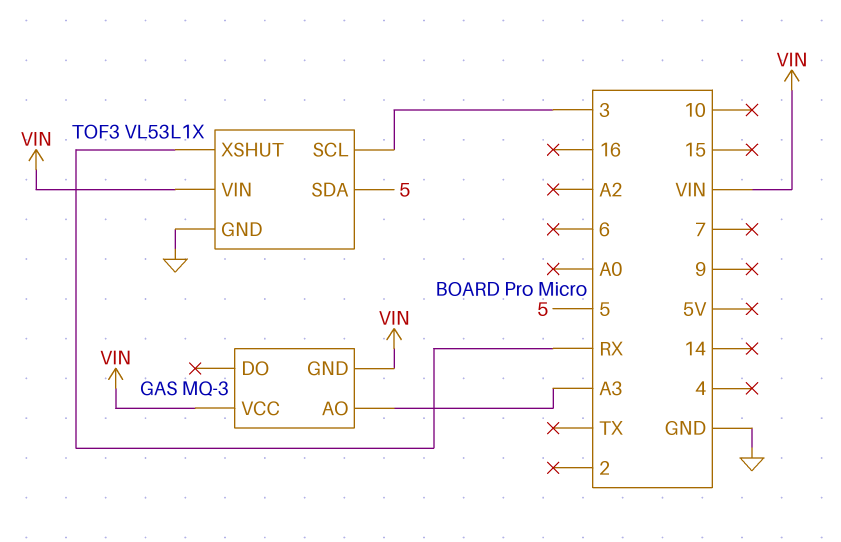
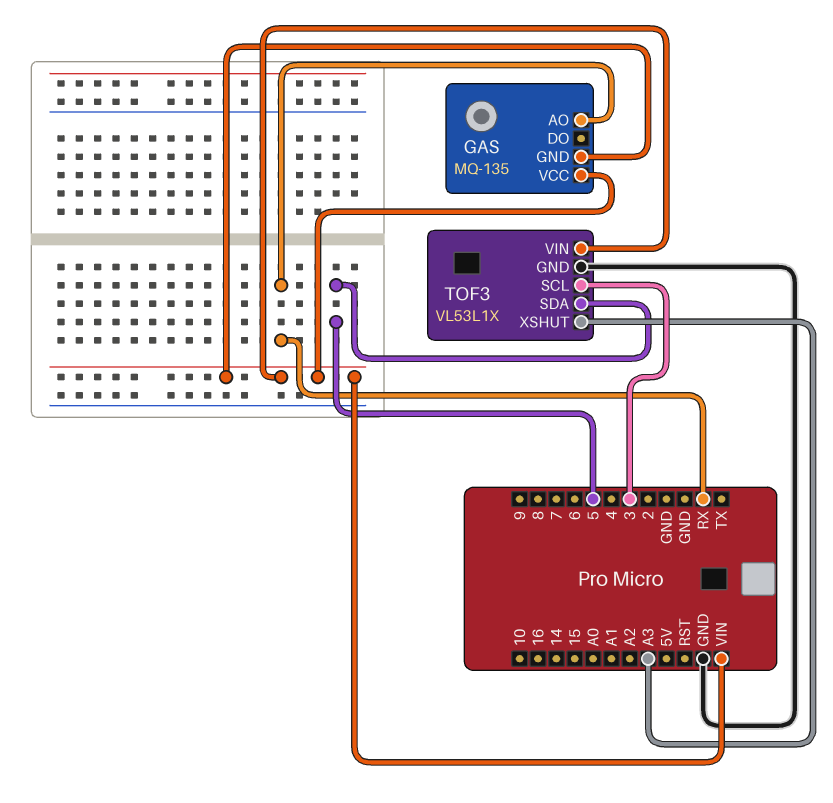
GAS: MQ-3 -> MQ-135
GAS pin AO: A3 -> RX
TOF3 pin XSHUT: RX -> A3

